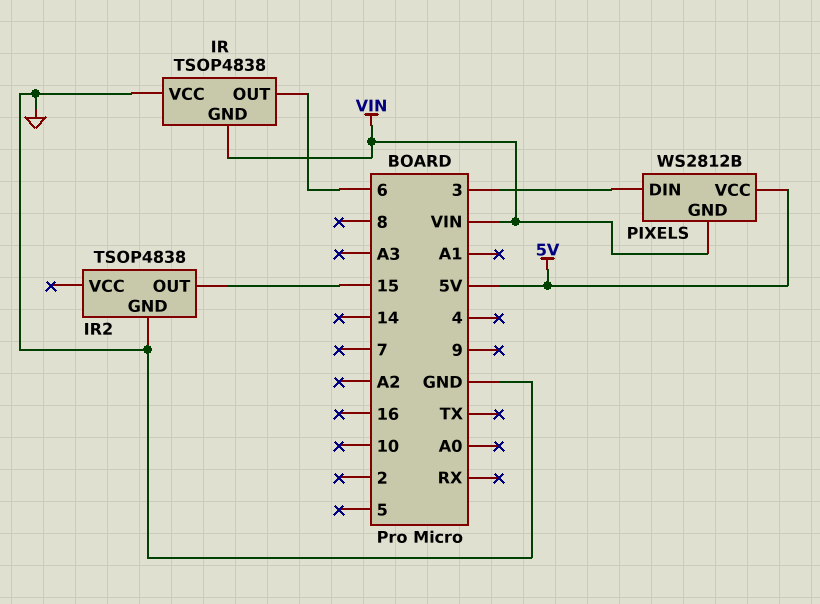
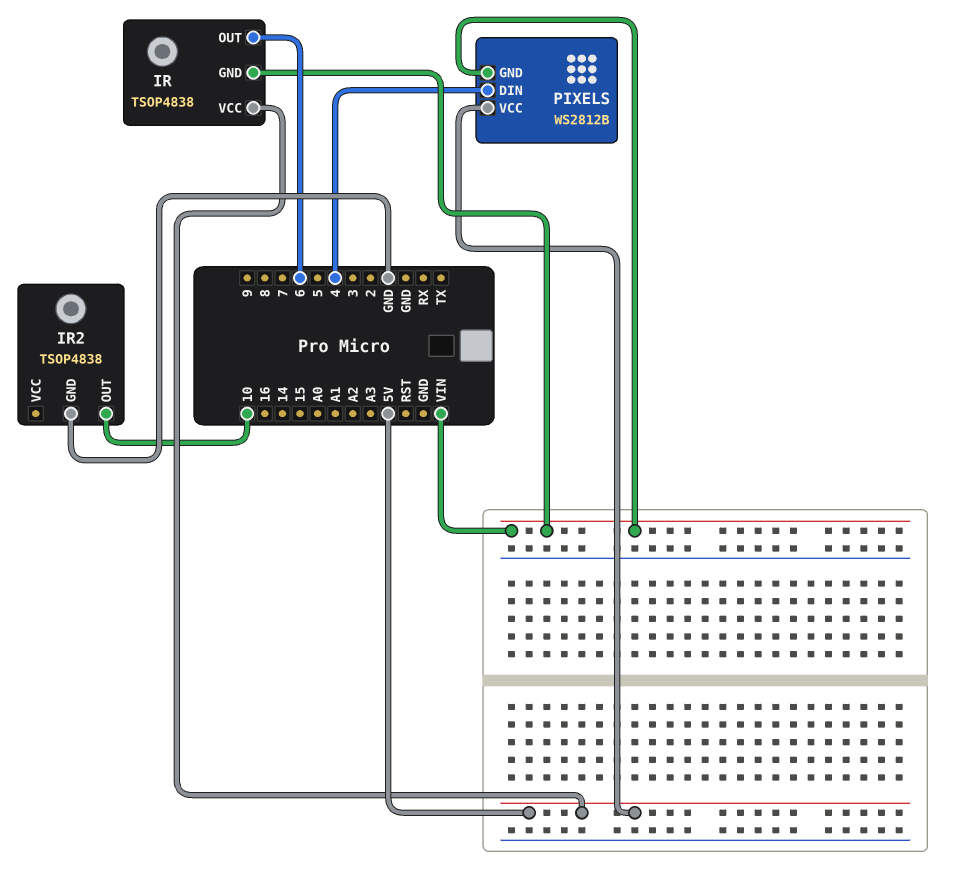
IR pin VCC: GND -> 5V
IR2 pin OUT: 15 -> 10
PIXELS pin DIN: 3 -> 4

